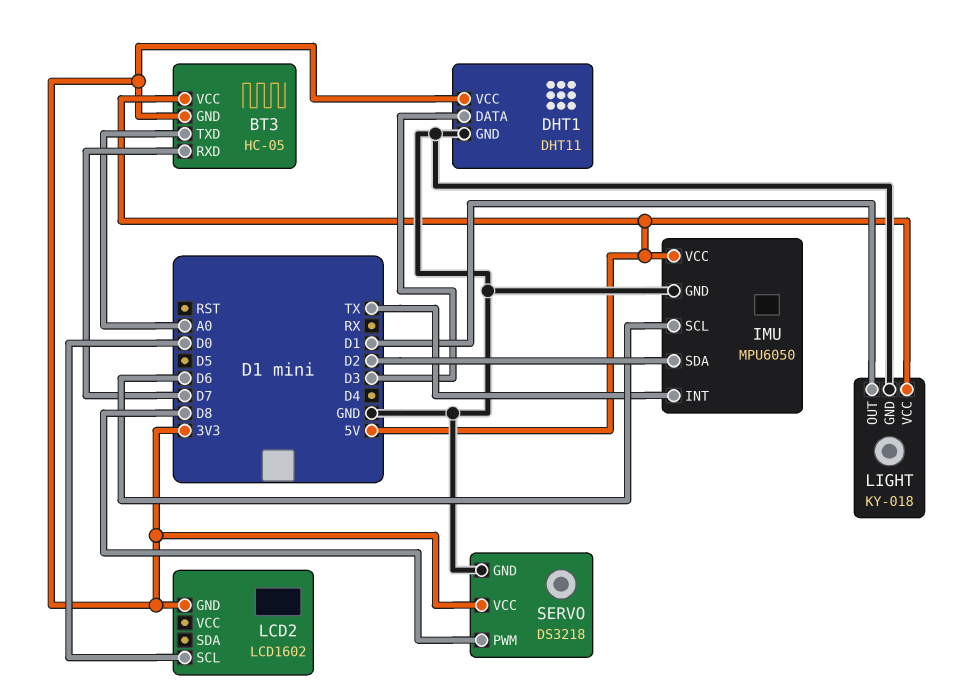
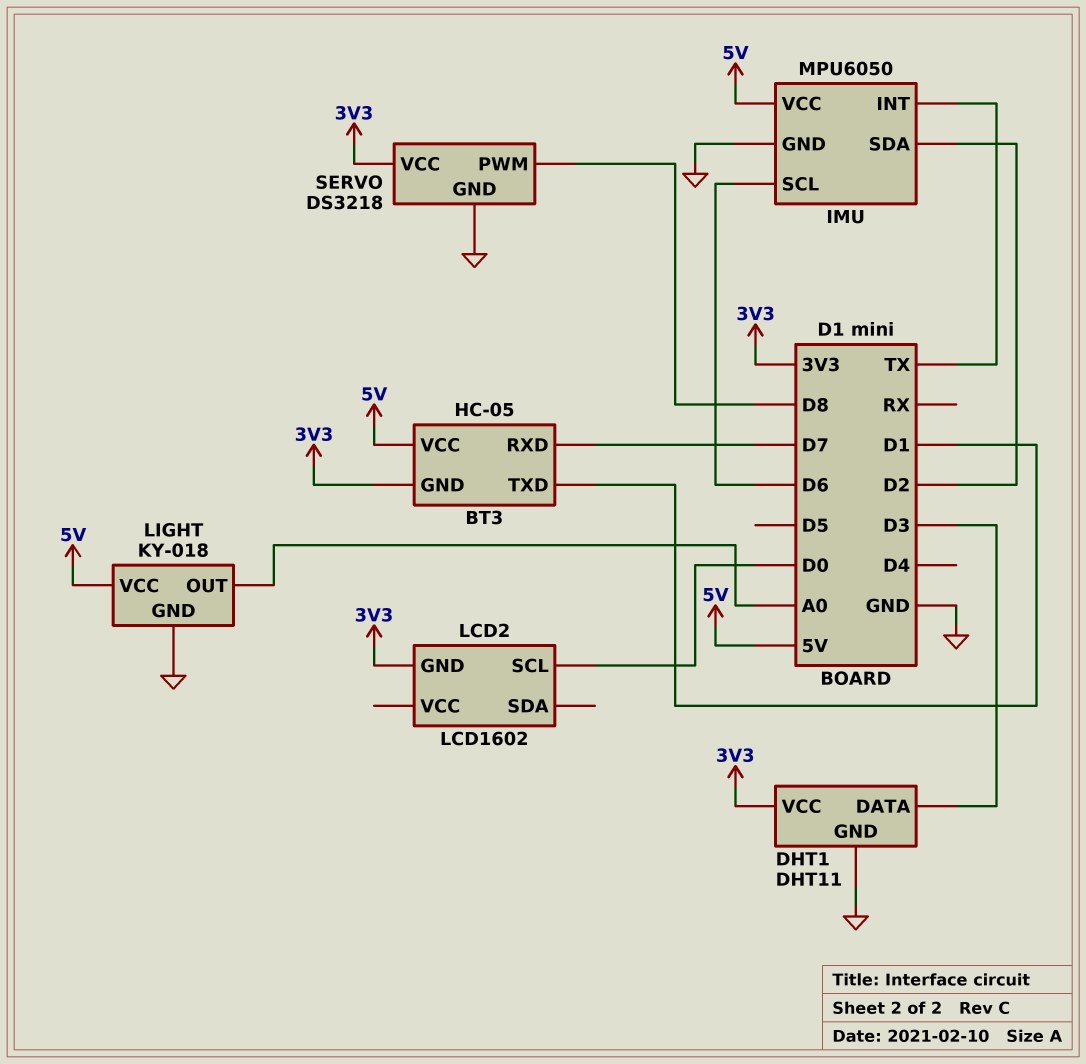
BT3 pin TXD: A0 -> D1
LIGHT pin OUT: D1 -> A0

